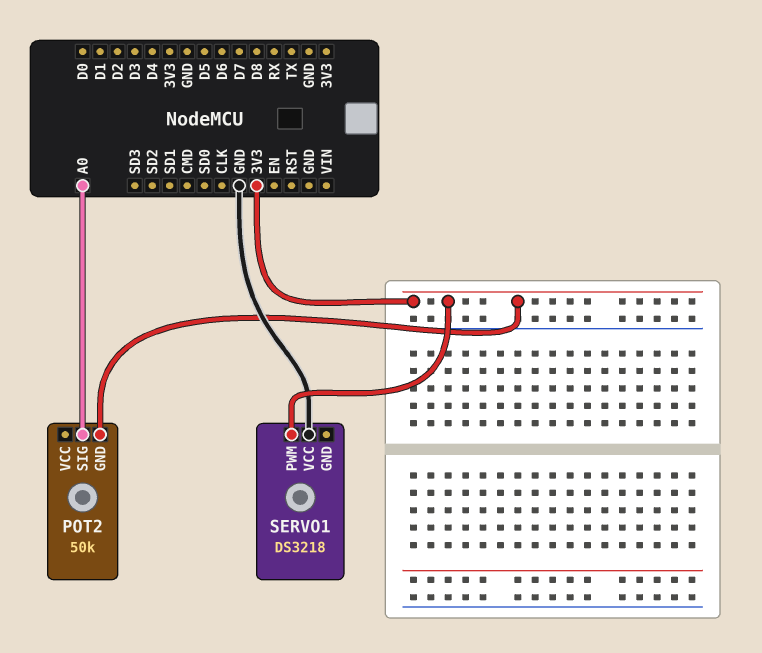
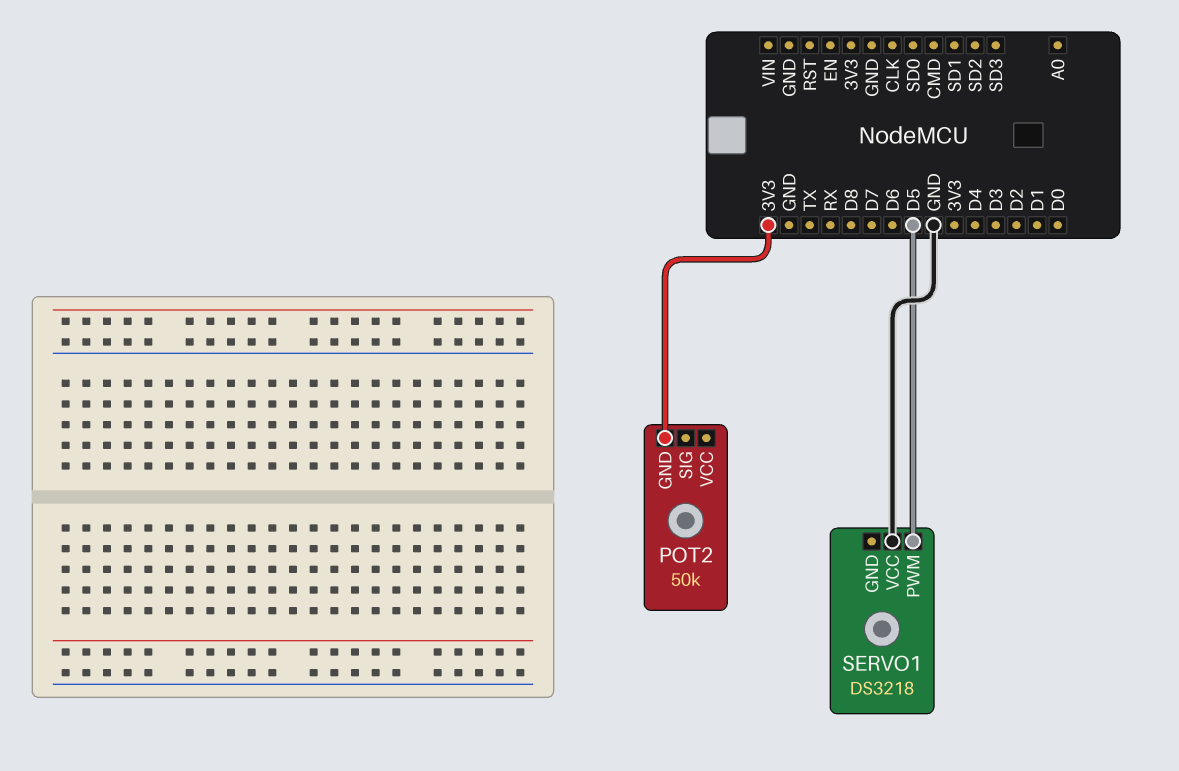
POT2 pin SIG: A0 -> none
SERVO1 pin PWM: 3V3 -> D5

